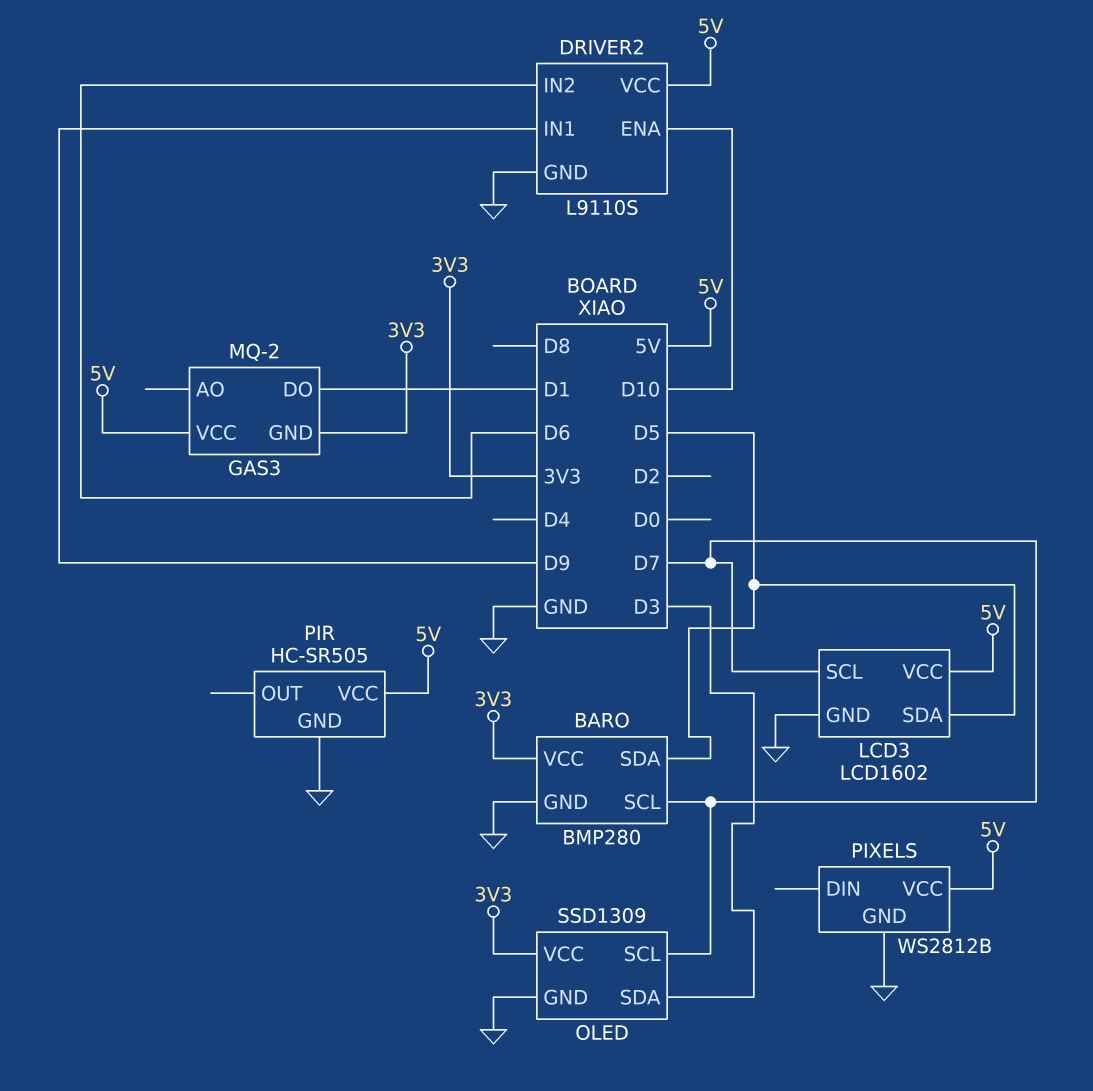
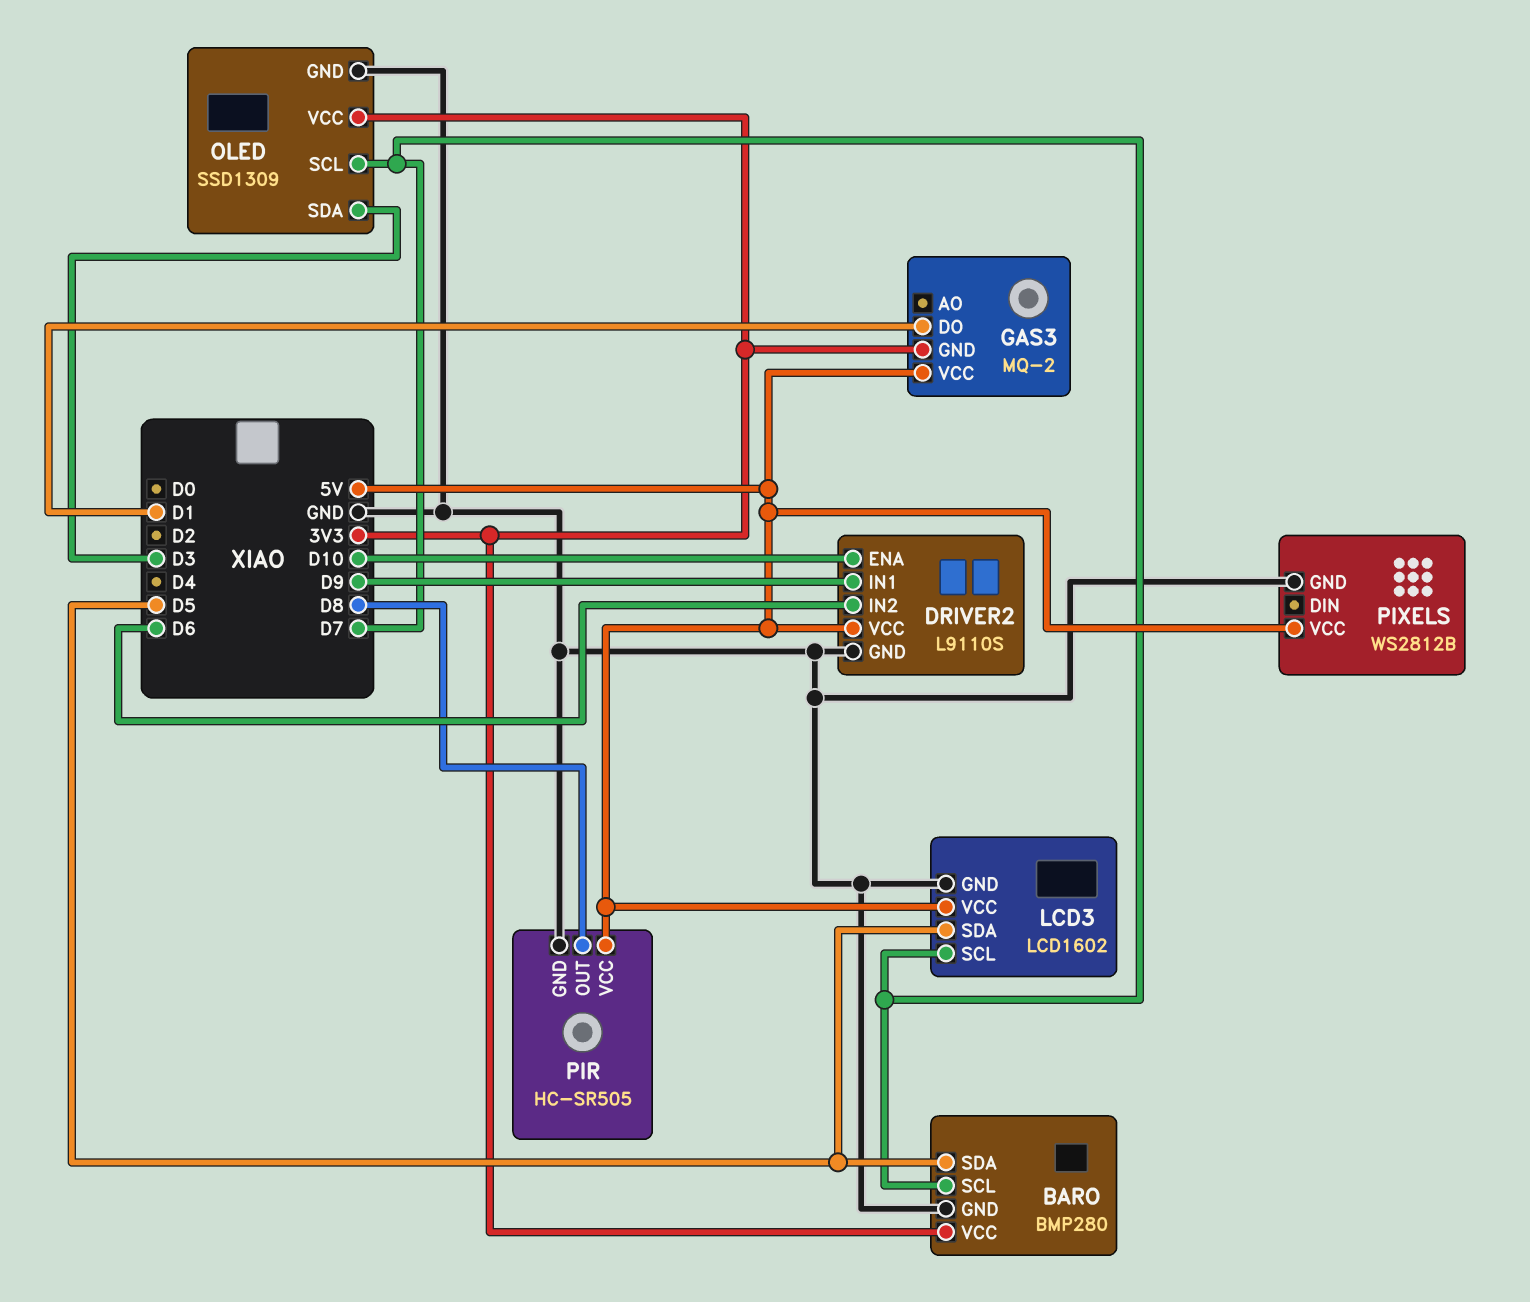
PIR pin OUT: none -> D8

